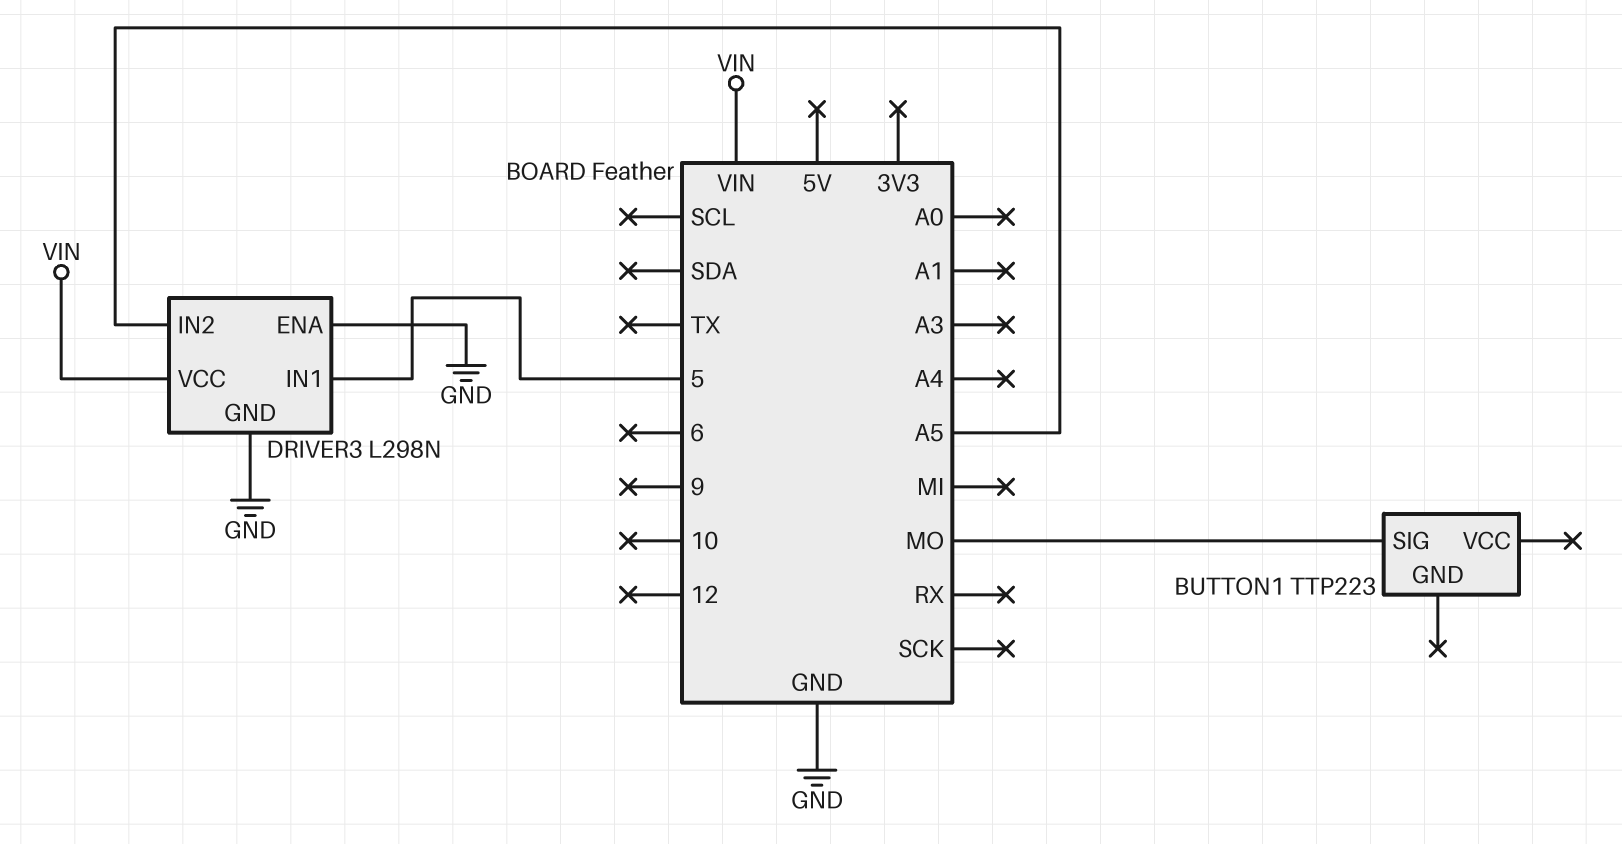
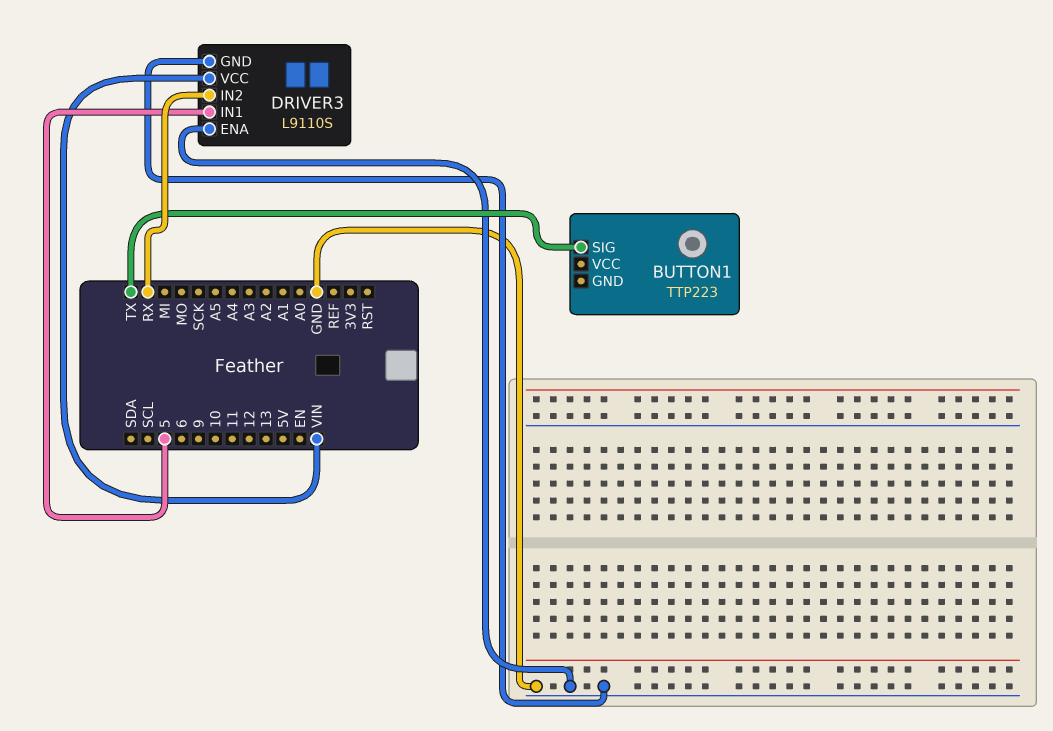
BUTTON1 pin SIG: MO -> TX
DRIVER3: L298N -> L9110S
DRIVER3 pin IN2: A5 -> RX

